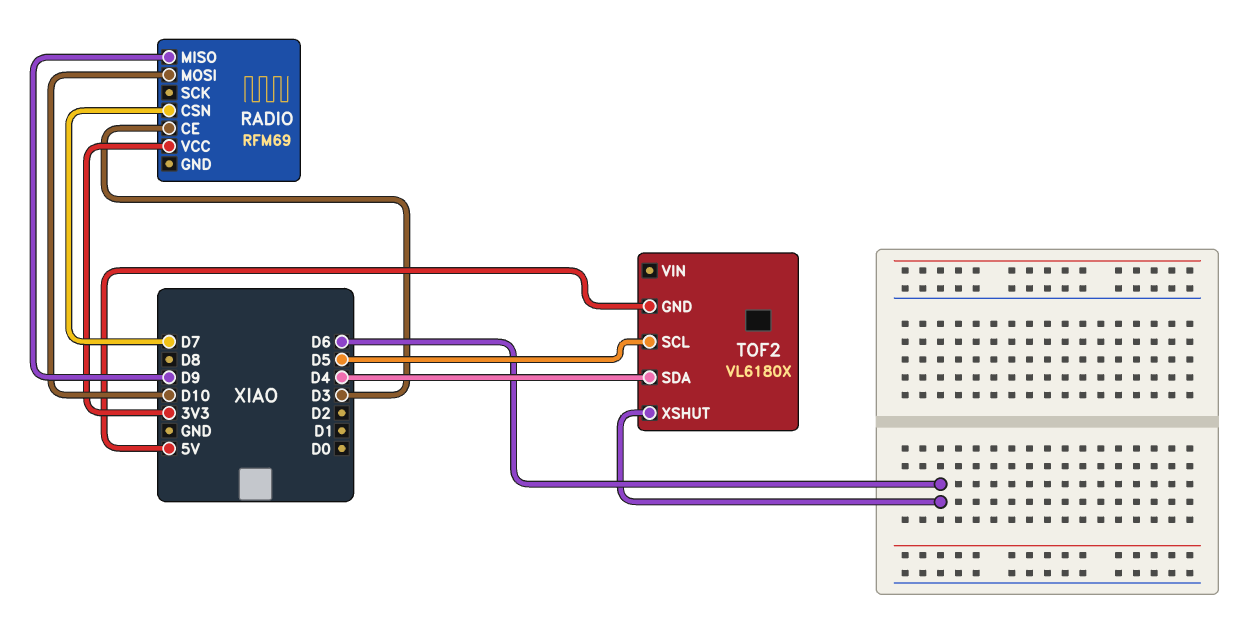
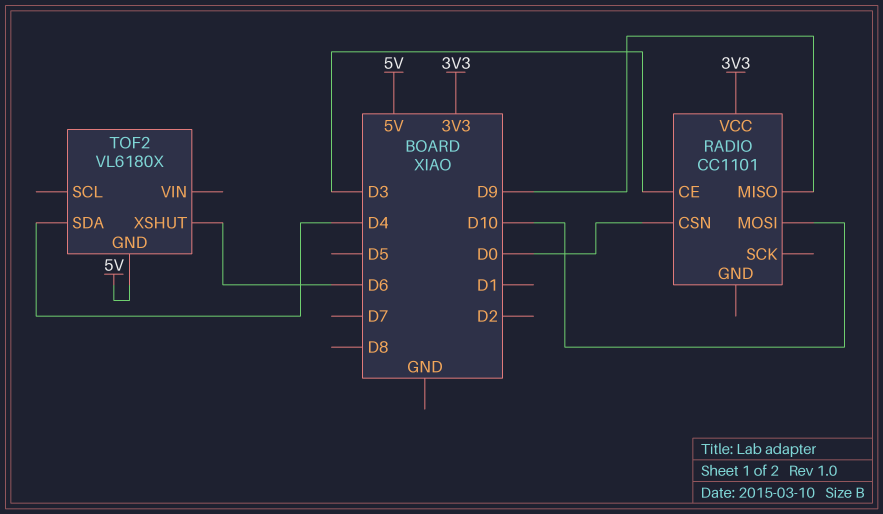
RADIO: RFM69 -> CC1101
RADIO pin CSN: D7 -> D0
TOF2 pin SCL: D5 -> none

